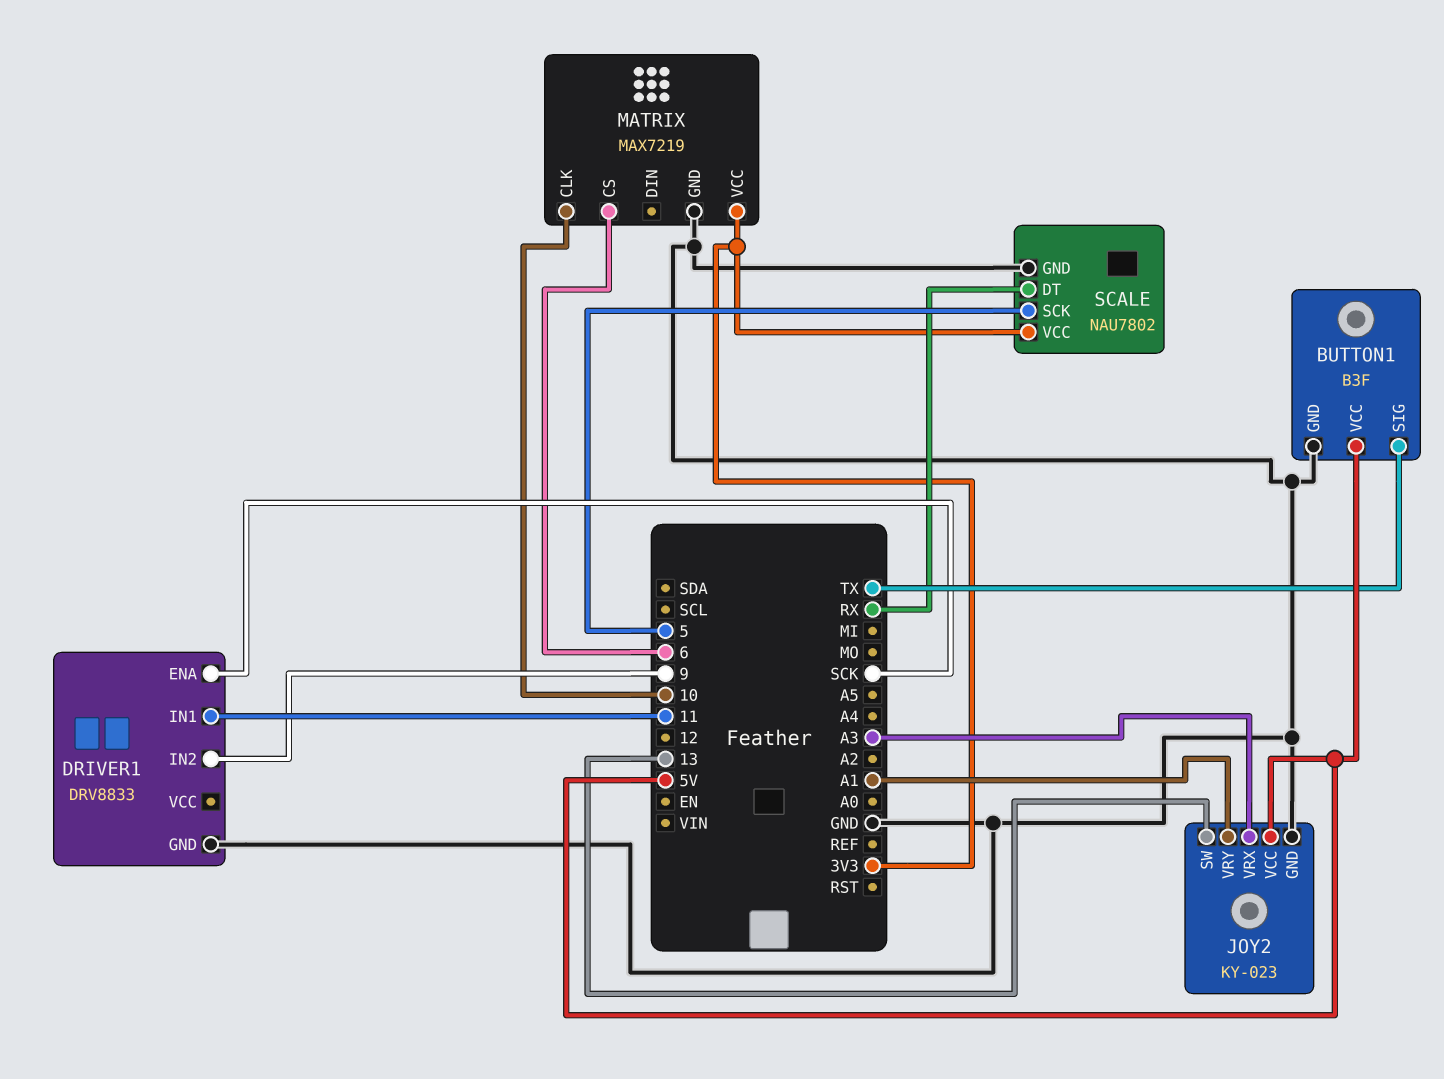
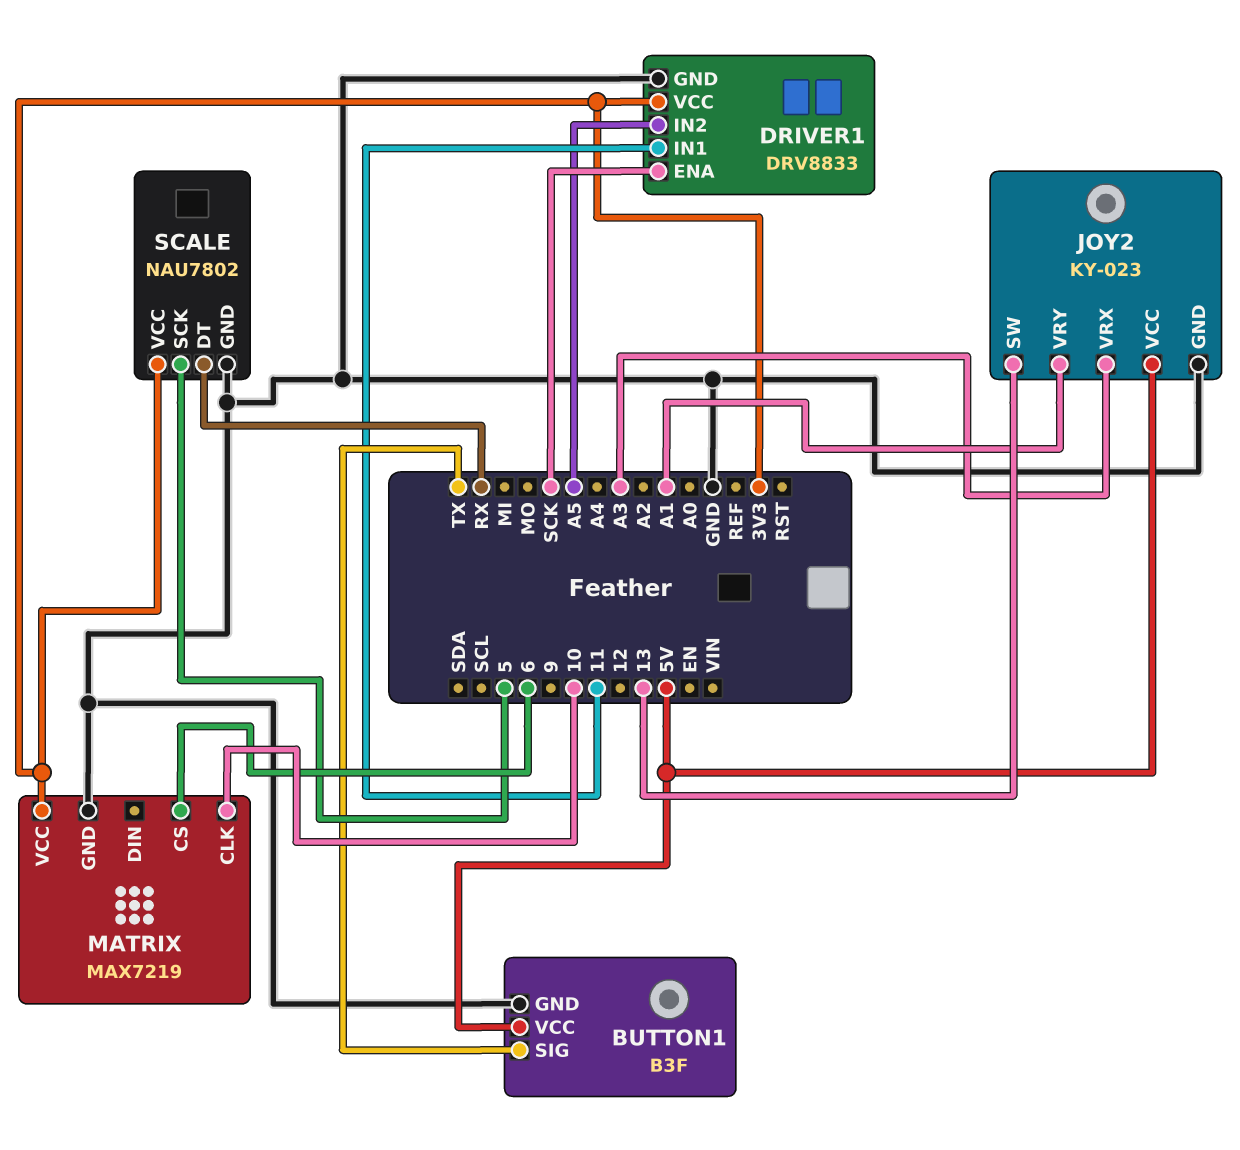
DRIVER1 pin IN2: 9 -> A5
DRIVER1 pin VCC: none -> 3V3

